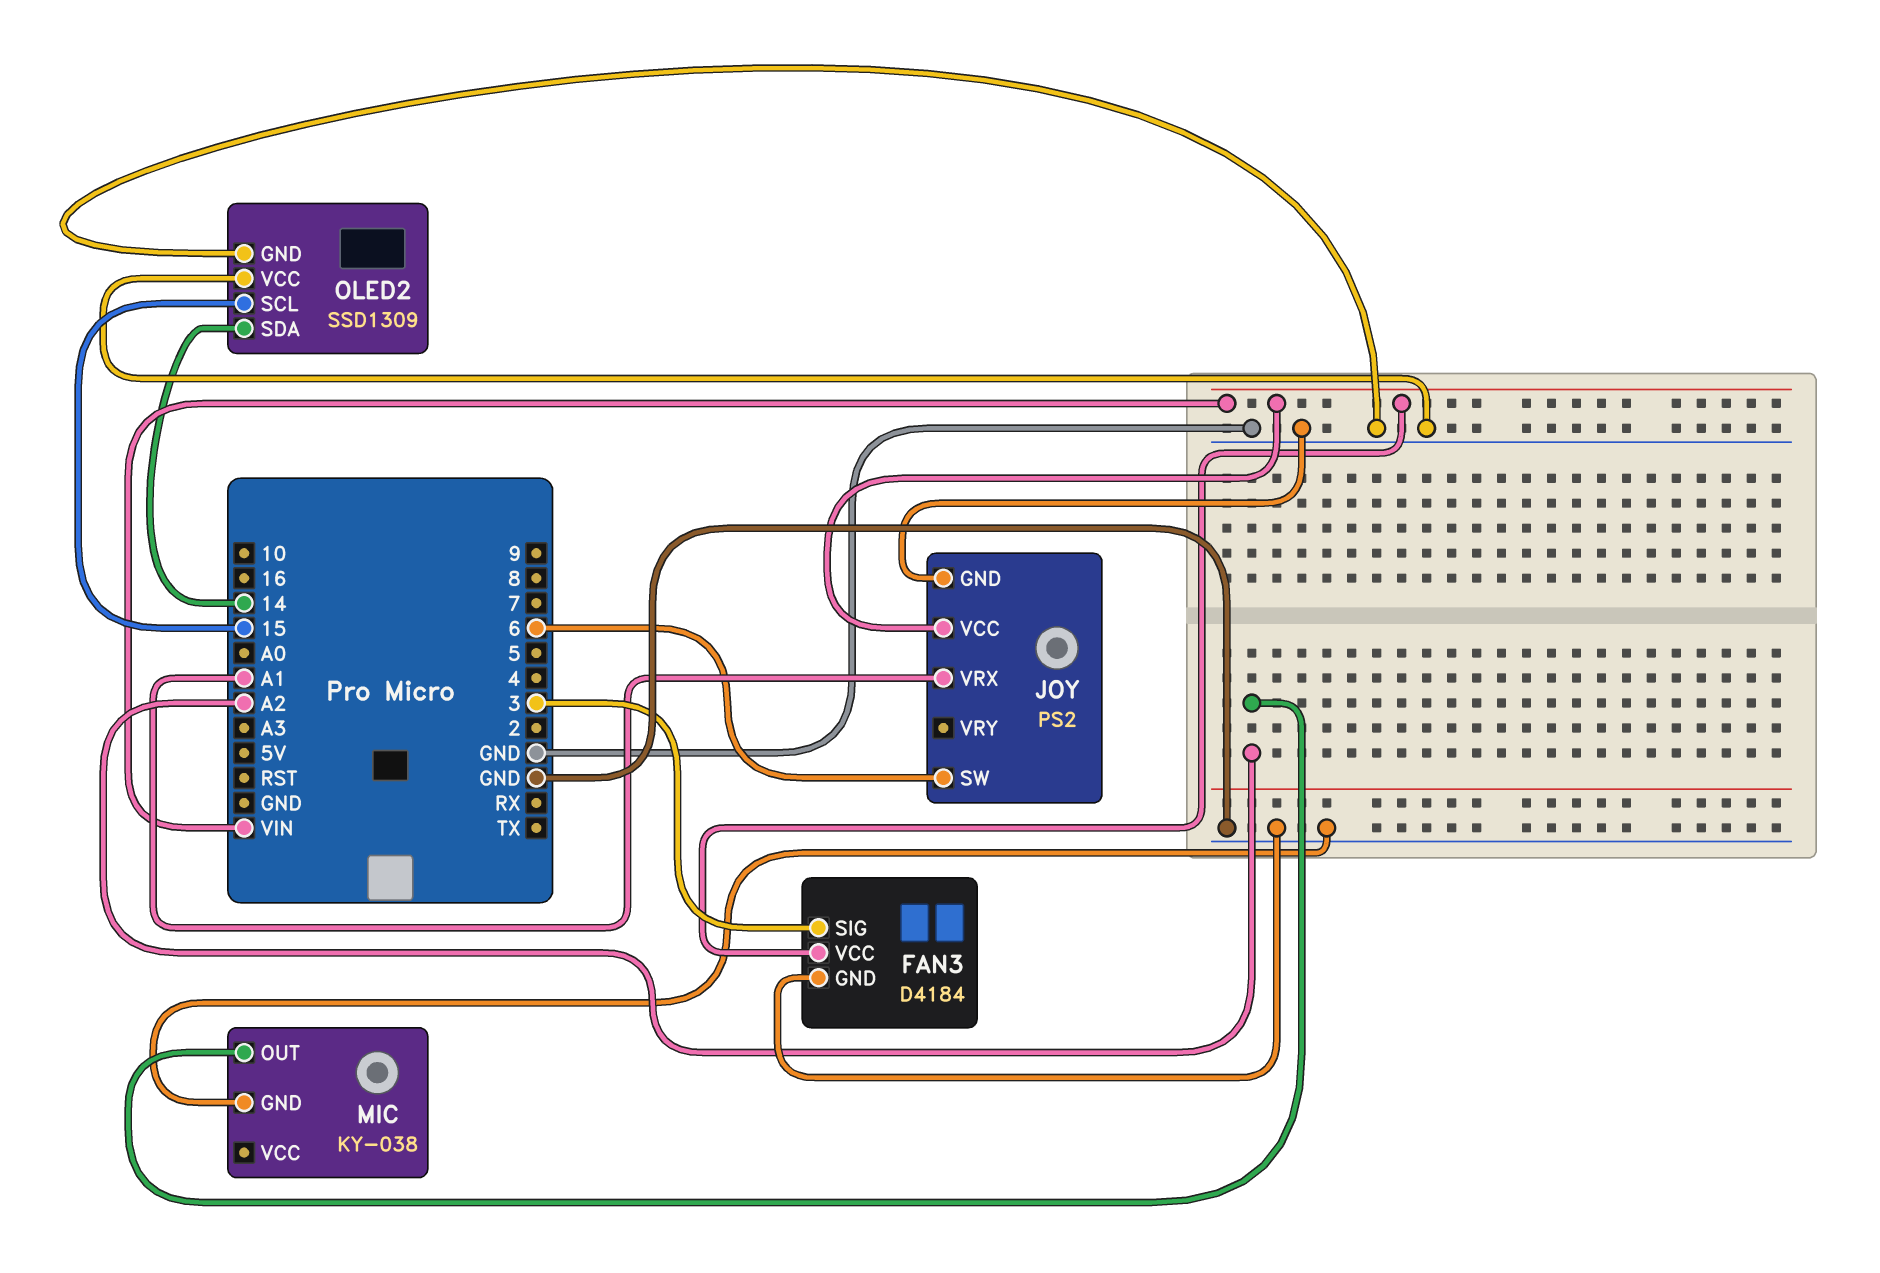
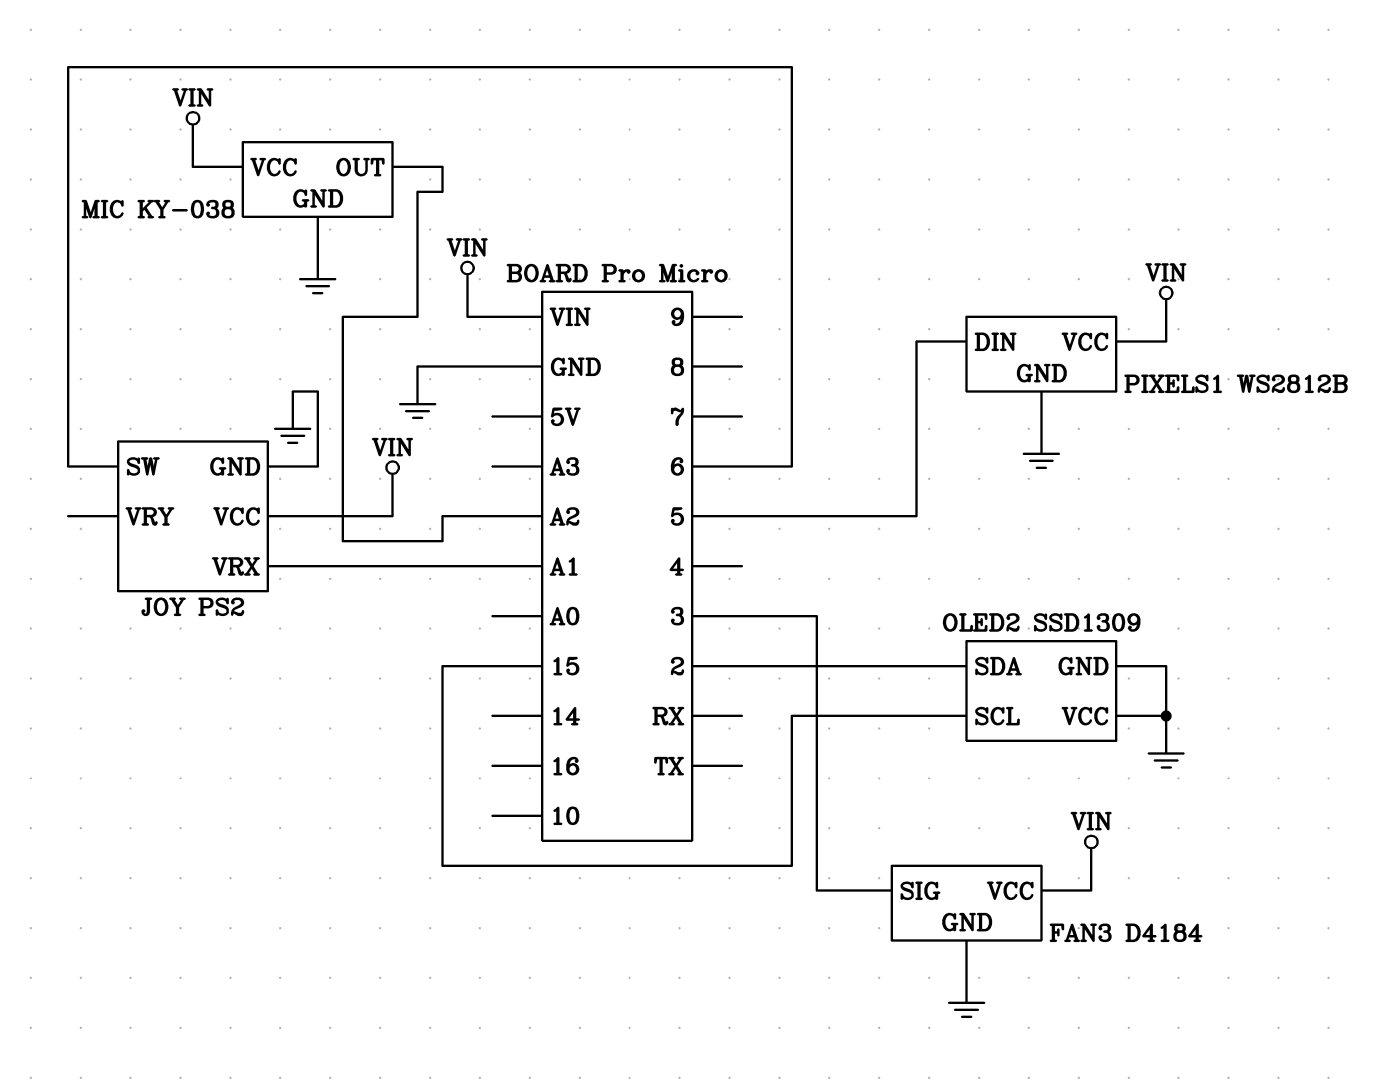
MIC pin VCC: none -> VIN
OLED2 pin SDA: 14 -> 2
PIXELS1: none -> WS2812B
PIXELS1 pin DIN: none -> 5
PIXELS1 pin GND: none -> GND
PIXELS1 pin VCC: none -> VIN

